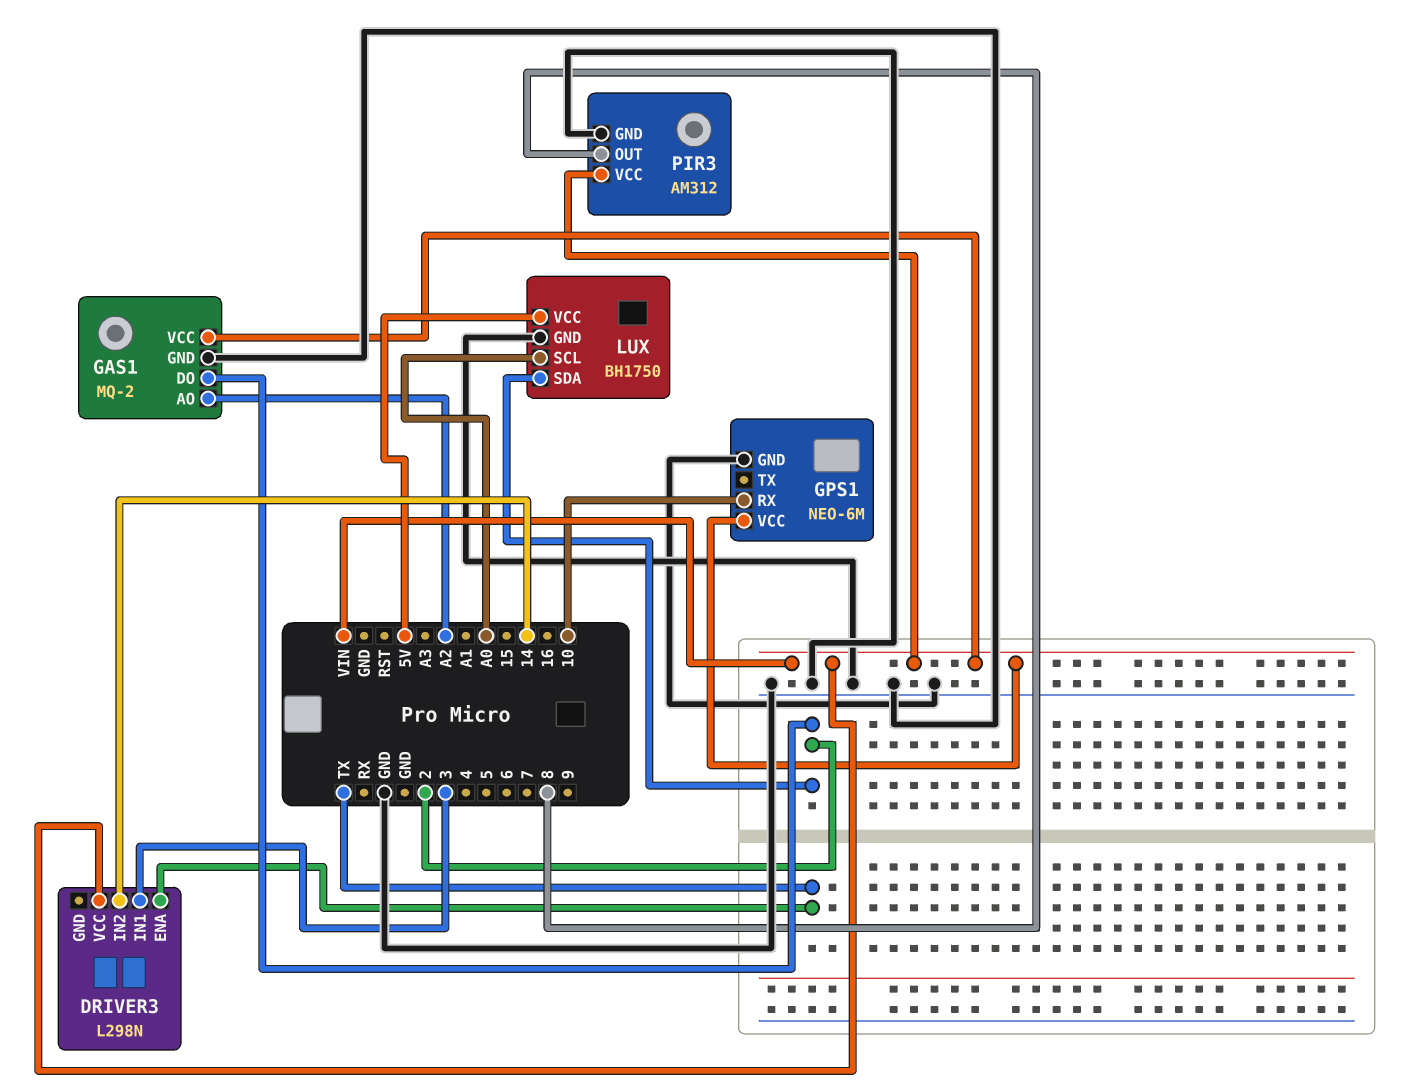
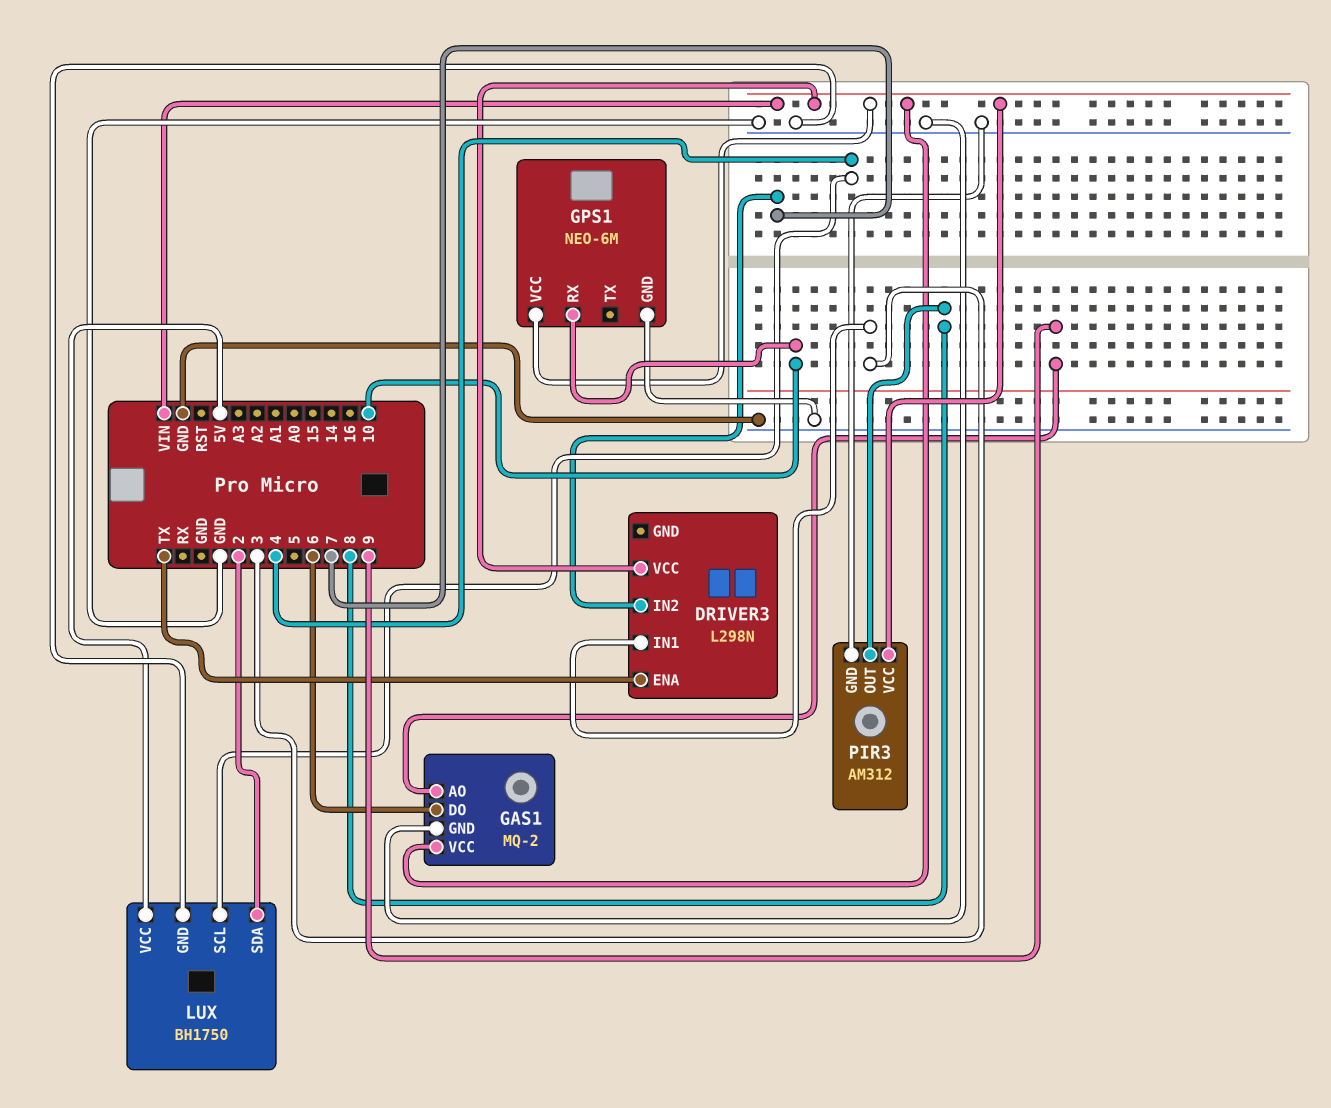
DRIVER3 pin IN2: 14 -> 7
GAS1 pin AO: A2 -> 9
GAS1 pin DO: 2 -> 6
LUX pin SCL: A0 -> 4

